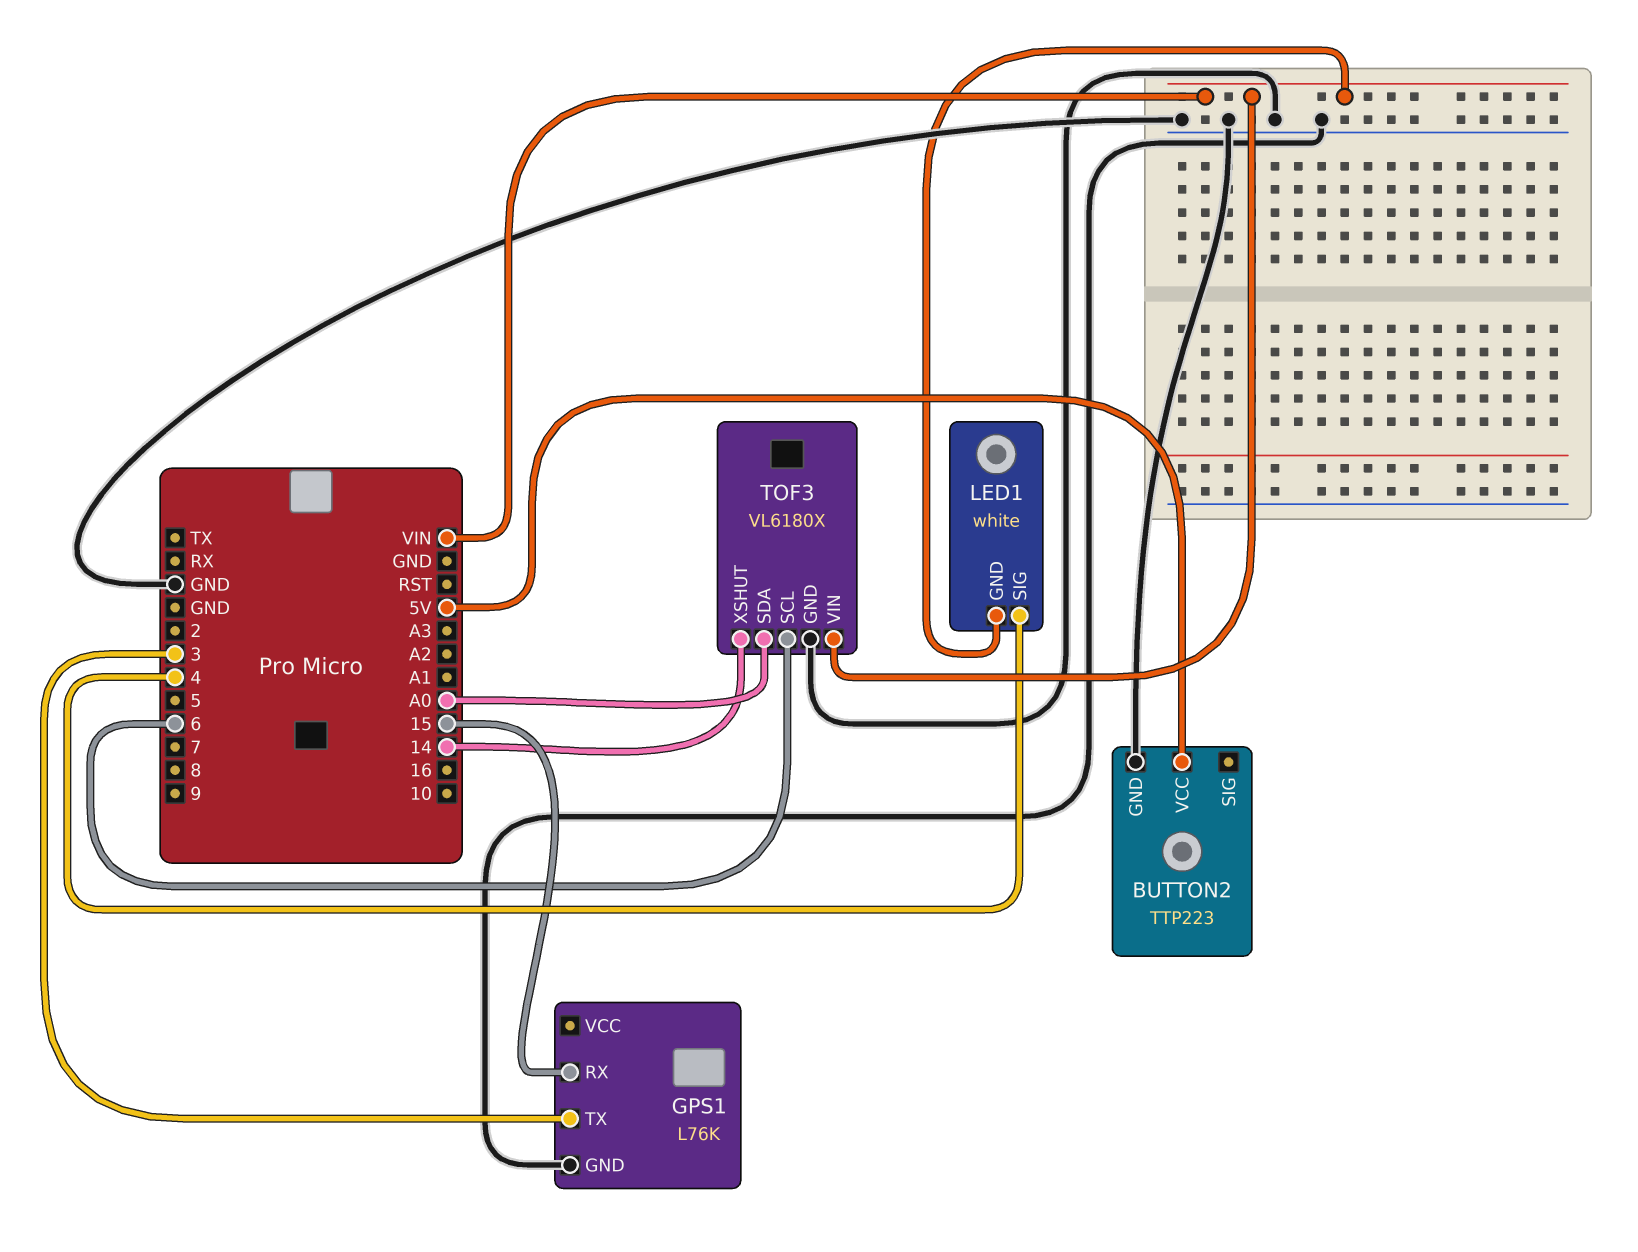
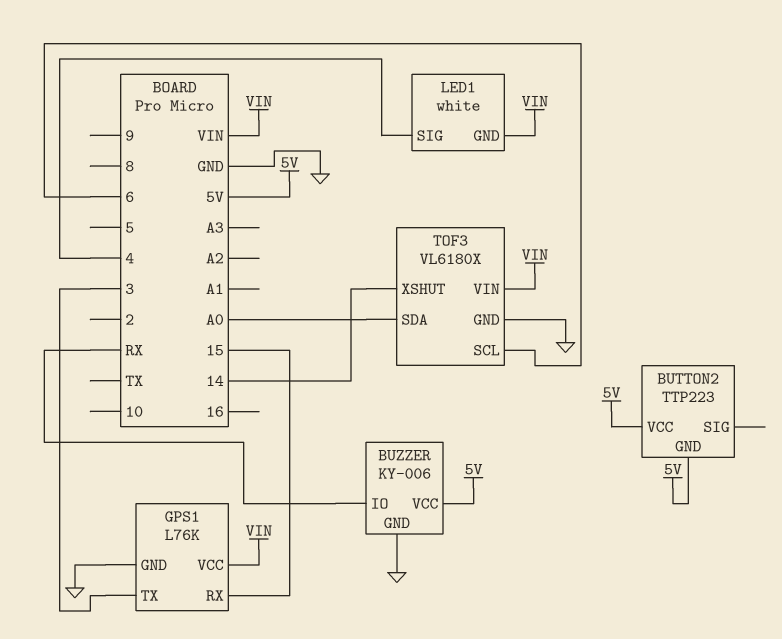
BUTTON2 pin GND: GND -> 5V
BUZZER: none -> KY-006
BUZZER pin GND: none -> GND
BUZZER pin IO: none -> RX
BUZZER pin VCC: none -> 5V
GPS1 pin VCC: none -> VIN

